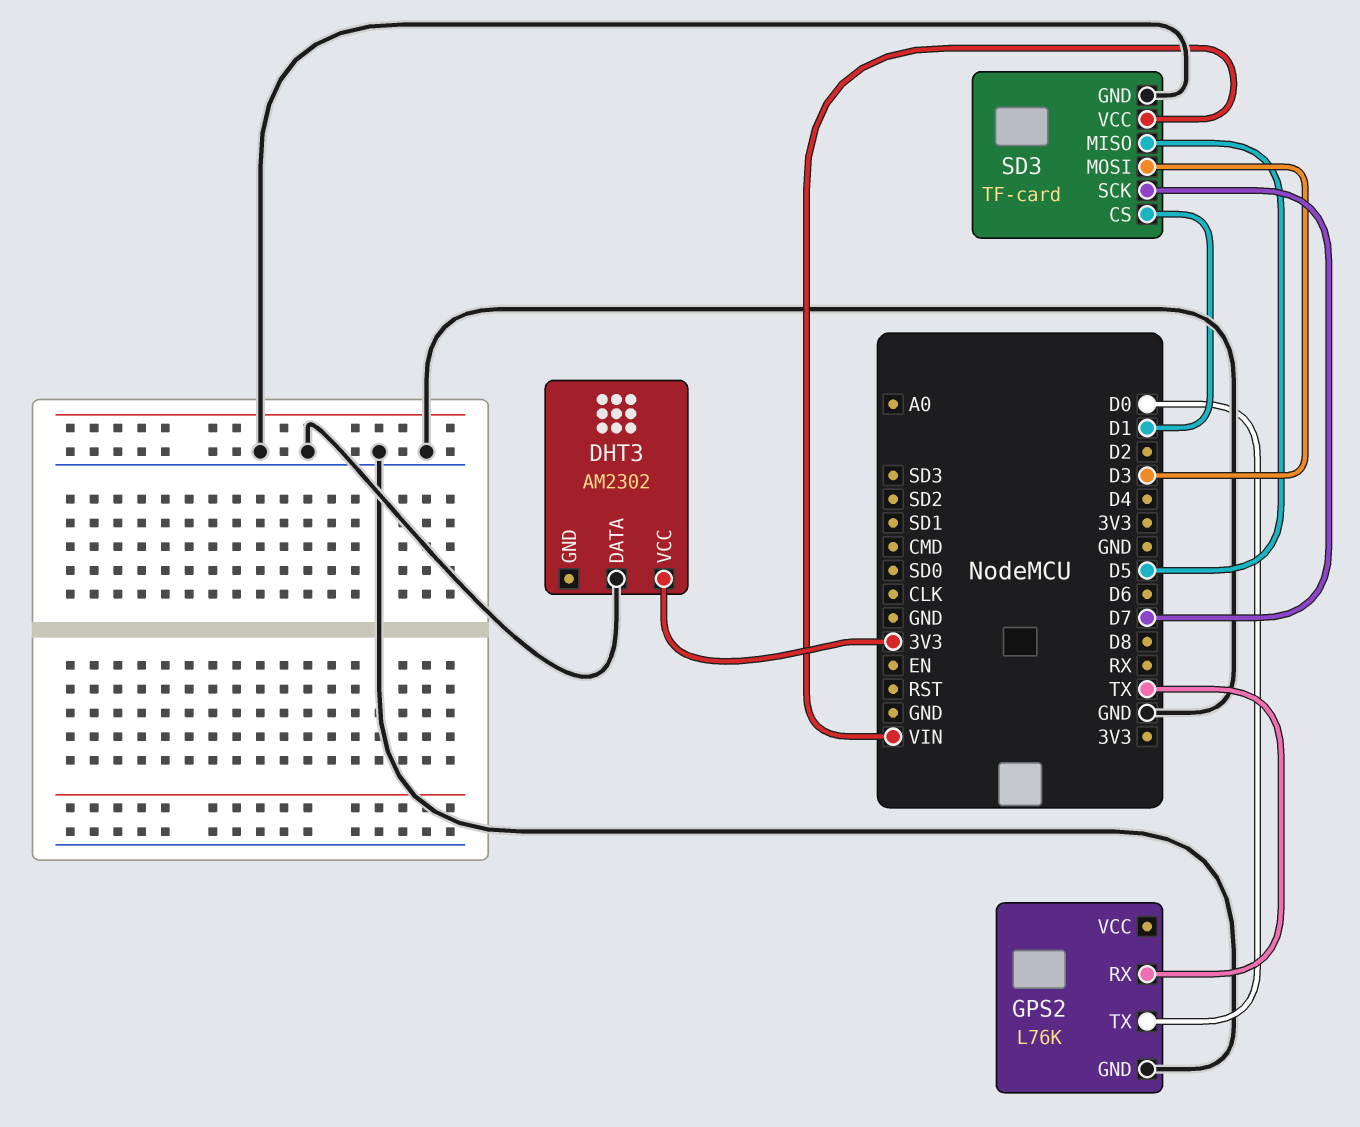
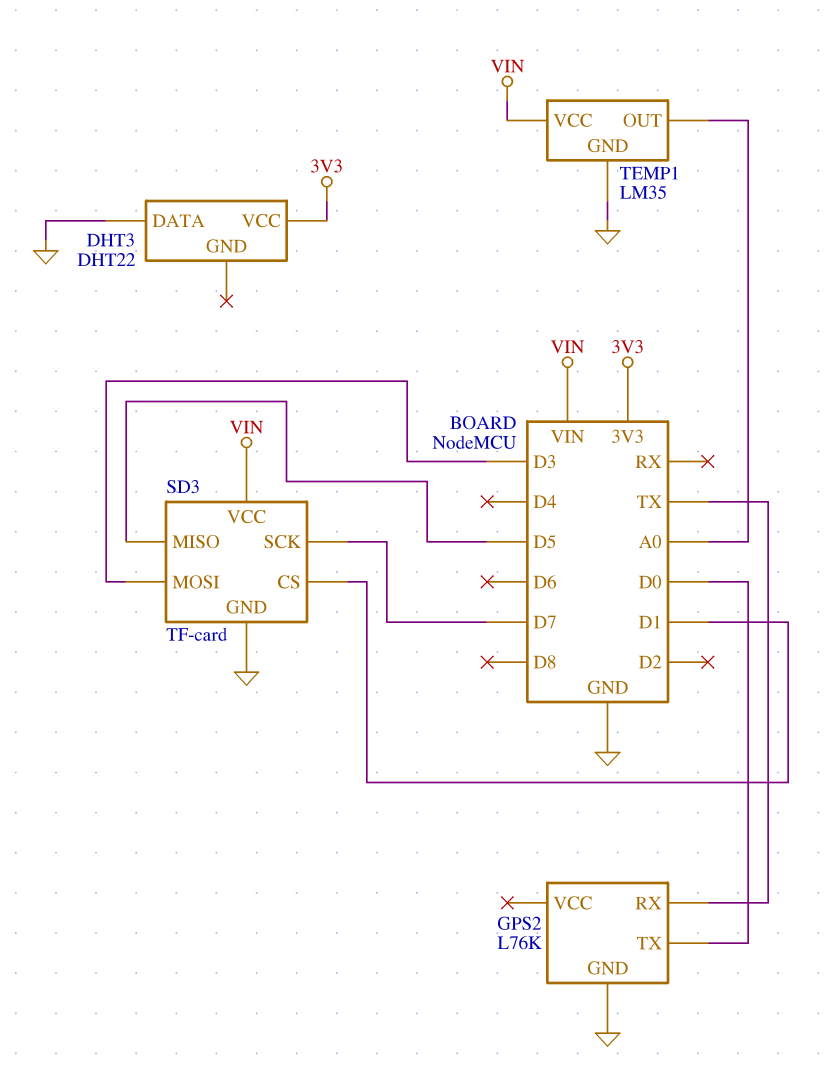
DHT3: AM2302 -> DHT22
TEMP1: none -> LM35
TEMP1 pin GND: none -> GND
TEMP1 pin OUT: none -> A0
TEMP1 pin VCC: none -> VIN

